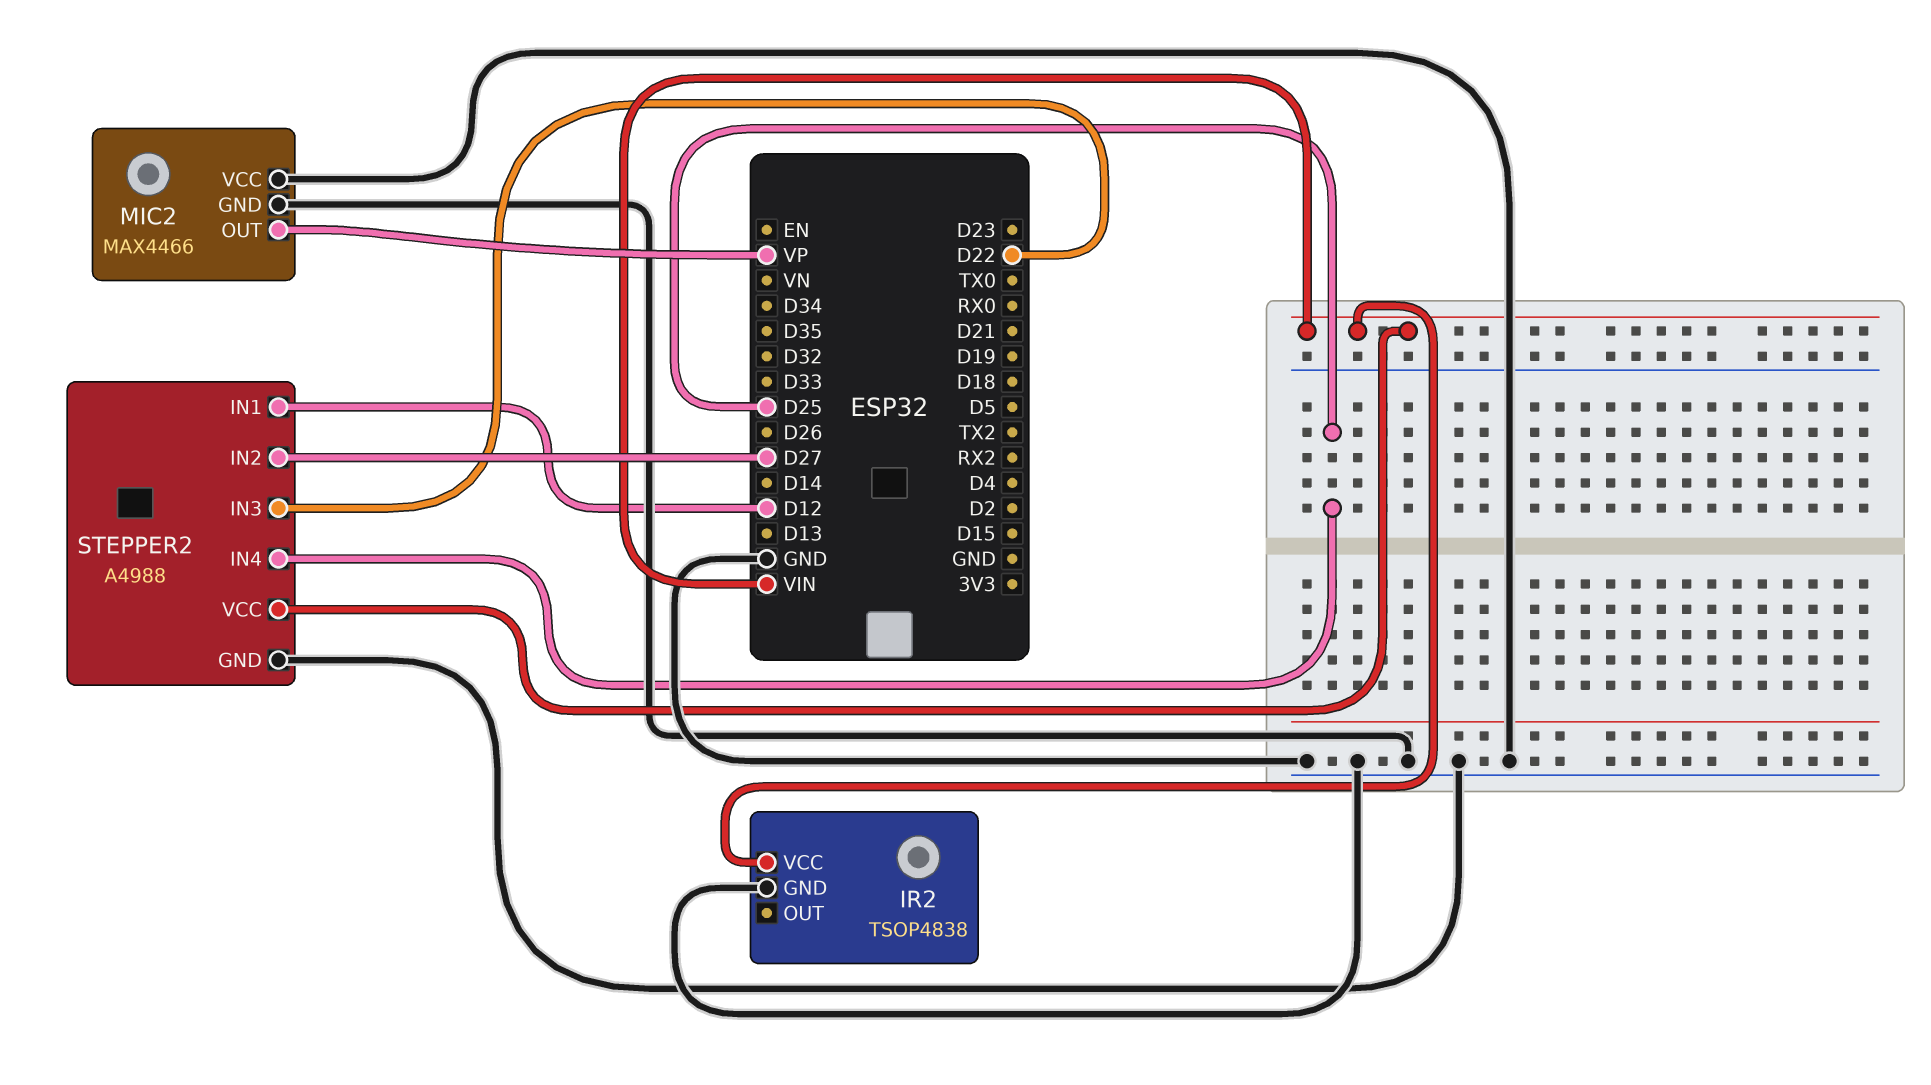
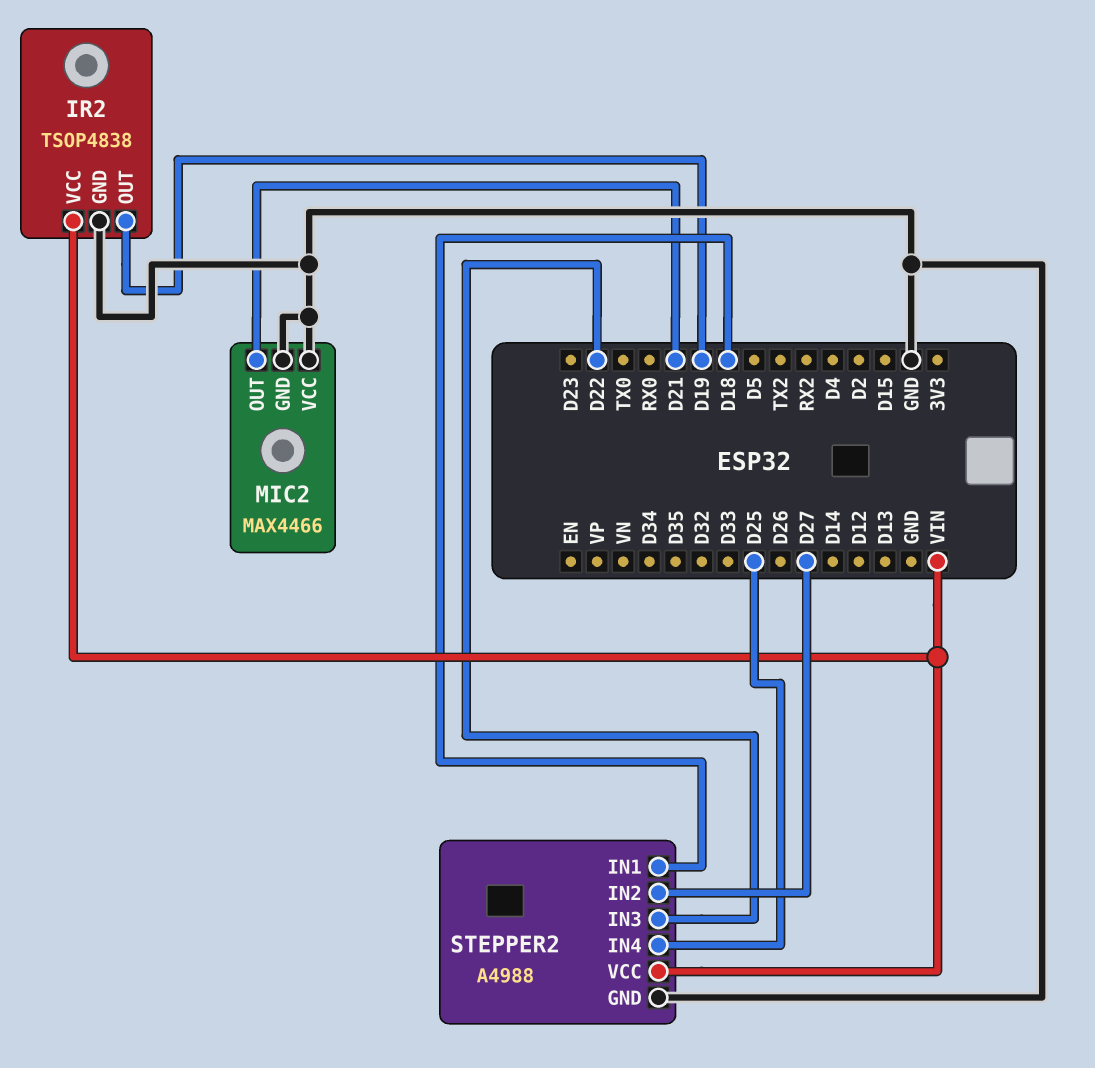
IR2 pin OUT: none -> D19
MIC2 pin OUT: VP -> D21
STEPPER2 pin IN1: D12 -> D18

